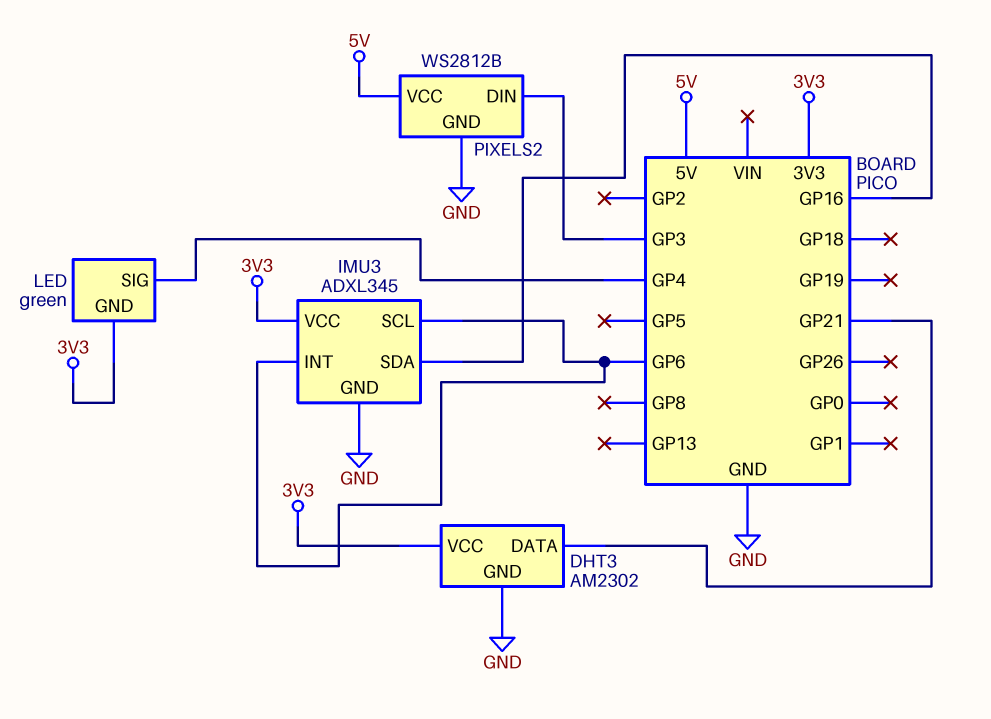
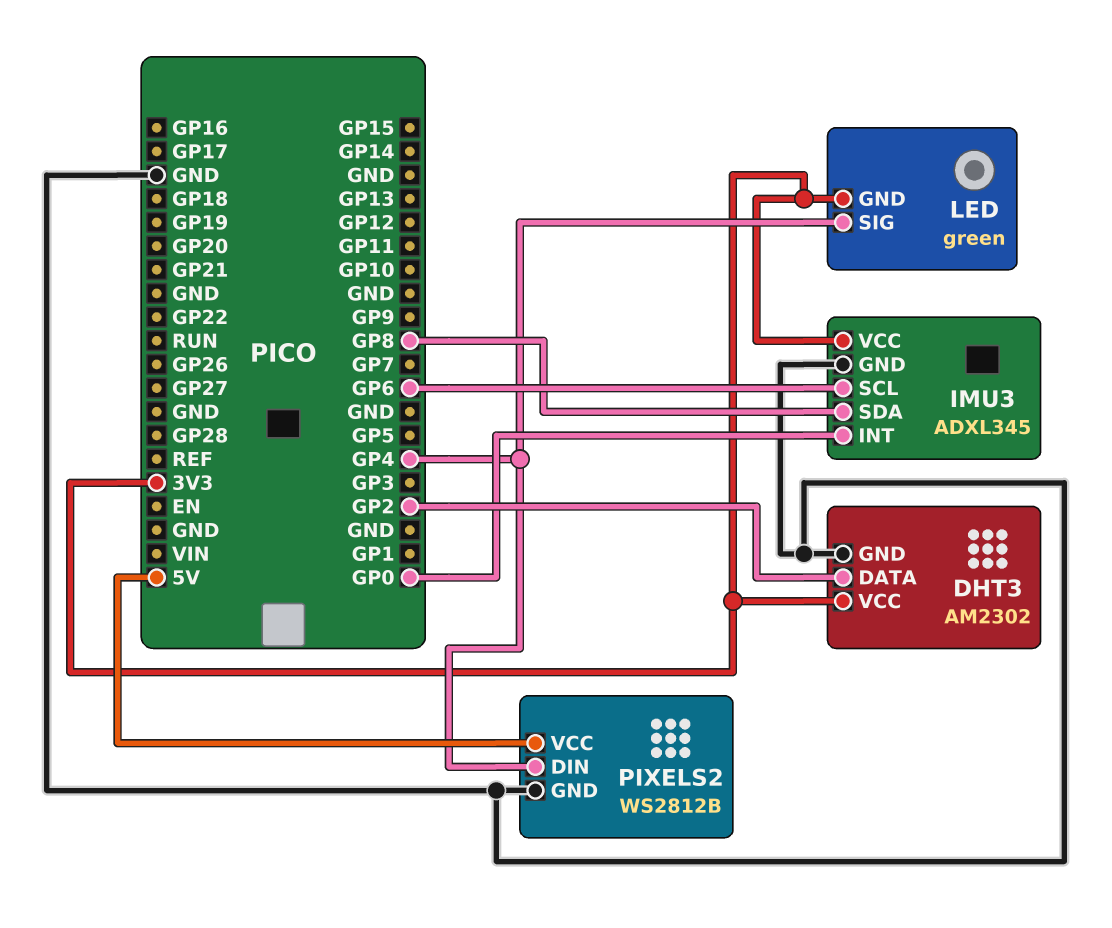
DHT3 pin DATA: GP21 -> GP2
IMU3 pin INT: GP6 -> GP0
IMU3 pin SDA: GP16 -> GP8
PIXELS2 pin DIN: GP3 -> GP4

